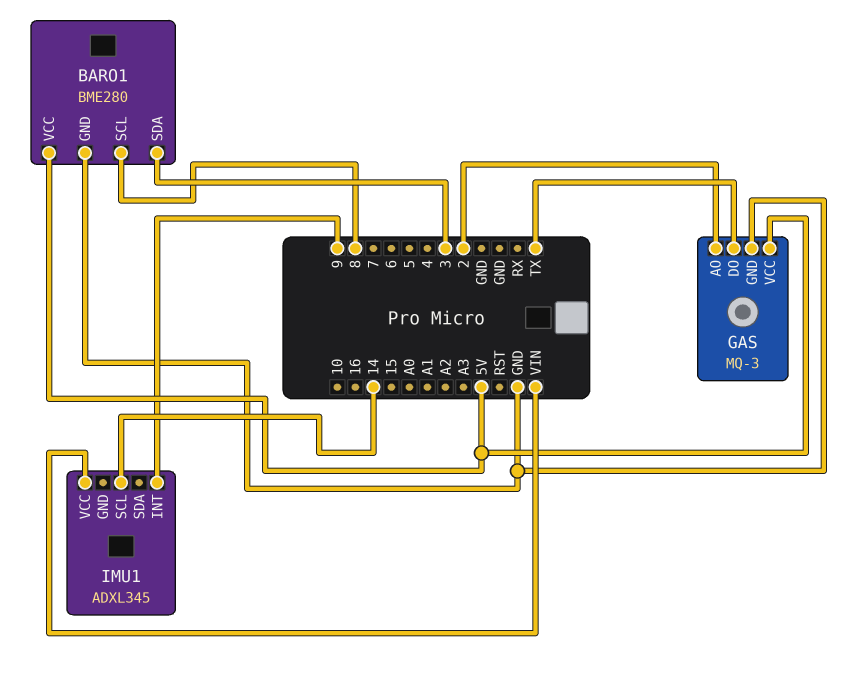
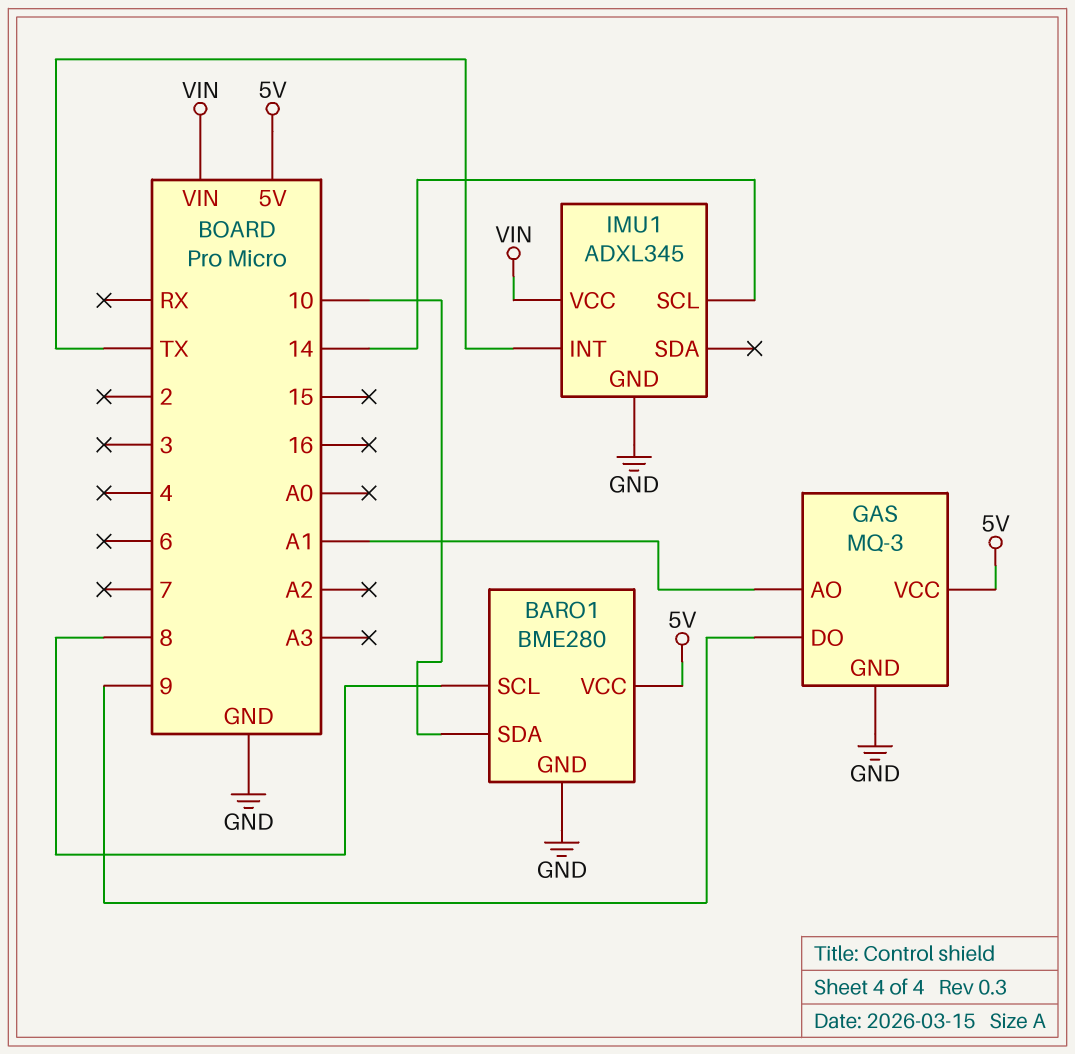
BARO1 pin SDA: 3 -> 10
GAS pin AO: 2 -> A1
GAS pin DO: TX -> 9
IMU1 pin GND: none -> GND
IMU1 pin INT: 9 -> TX

